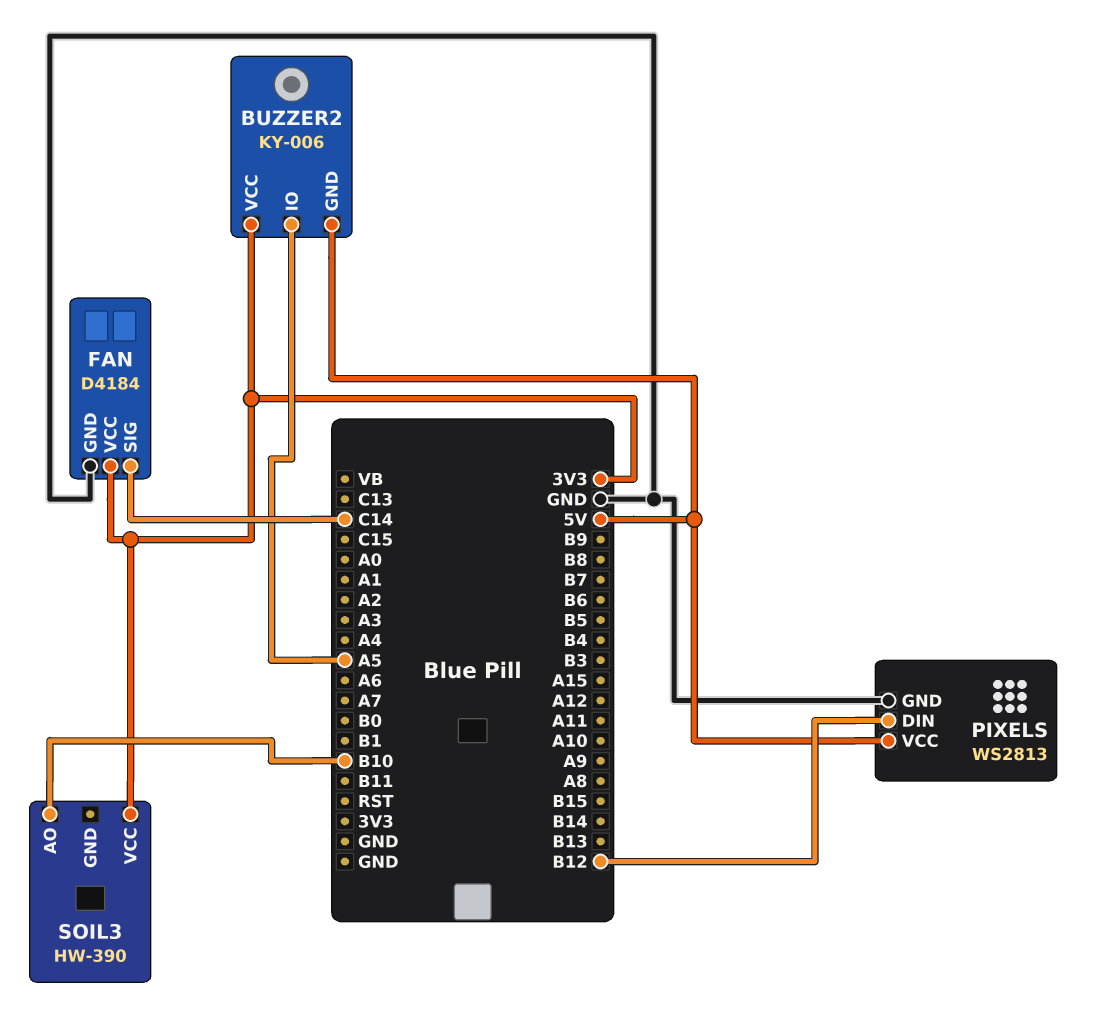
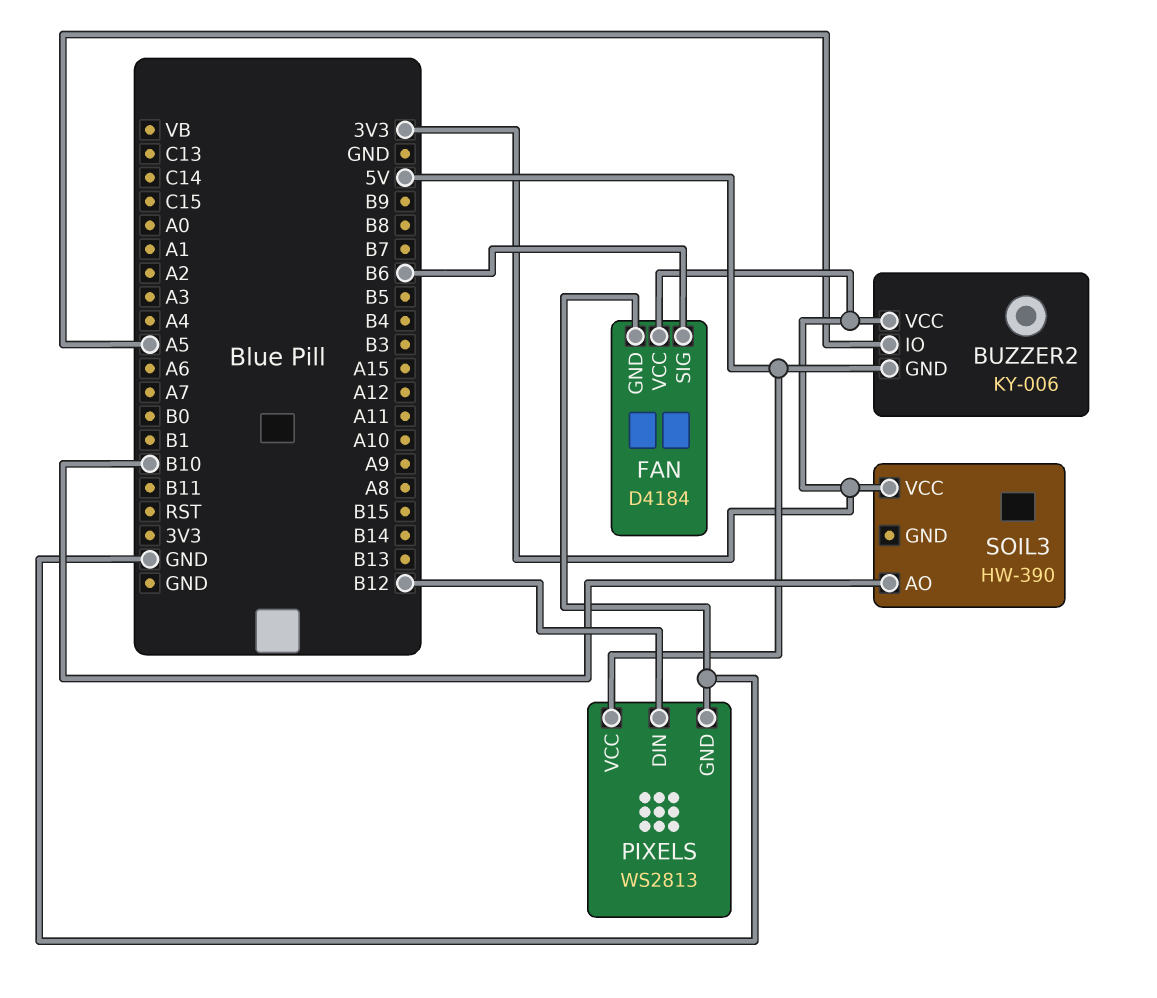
FAN pin SIG: C14 -> B6

